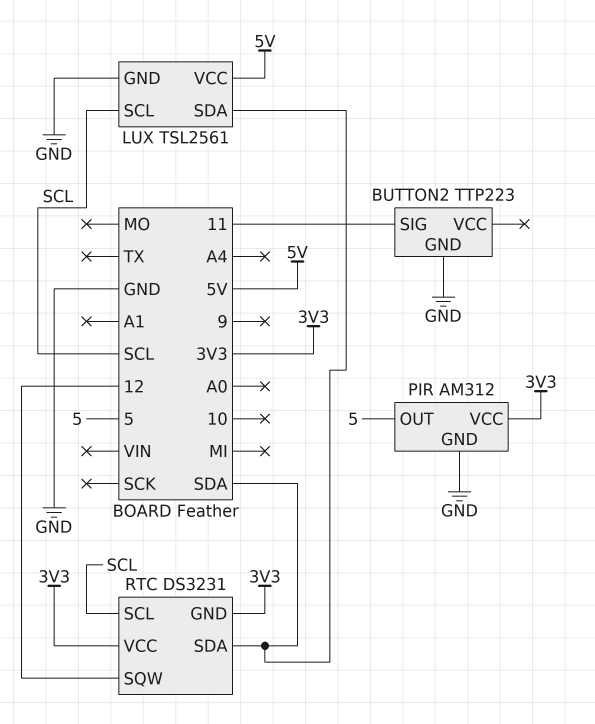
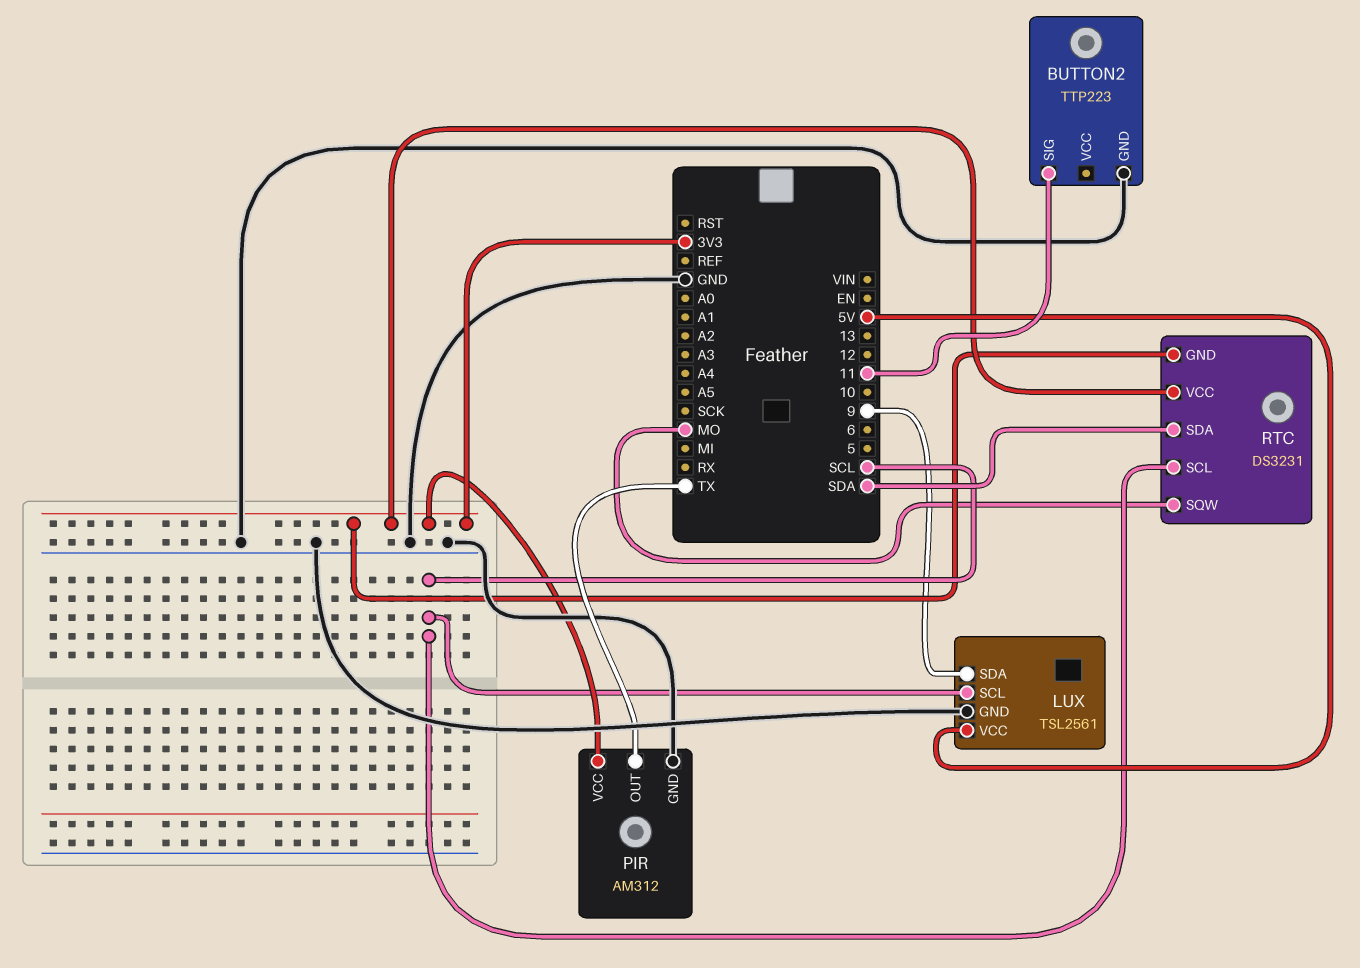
LUX pin SDA: SDA -> 9
PIR pin OUT: 5 -> TX
RTC pin SQW: 12 -> MO

